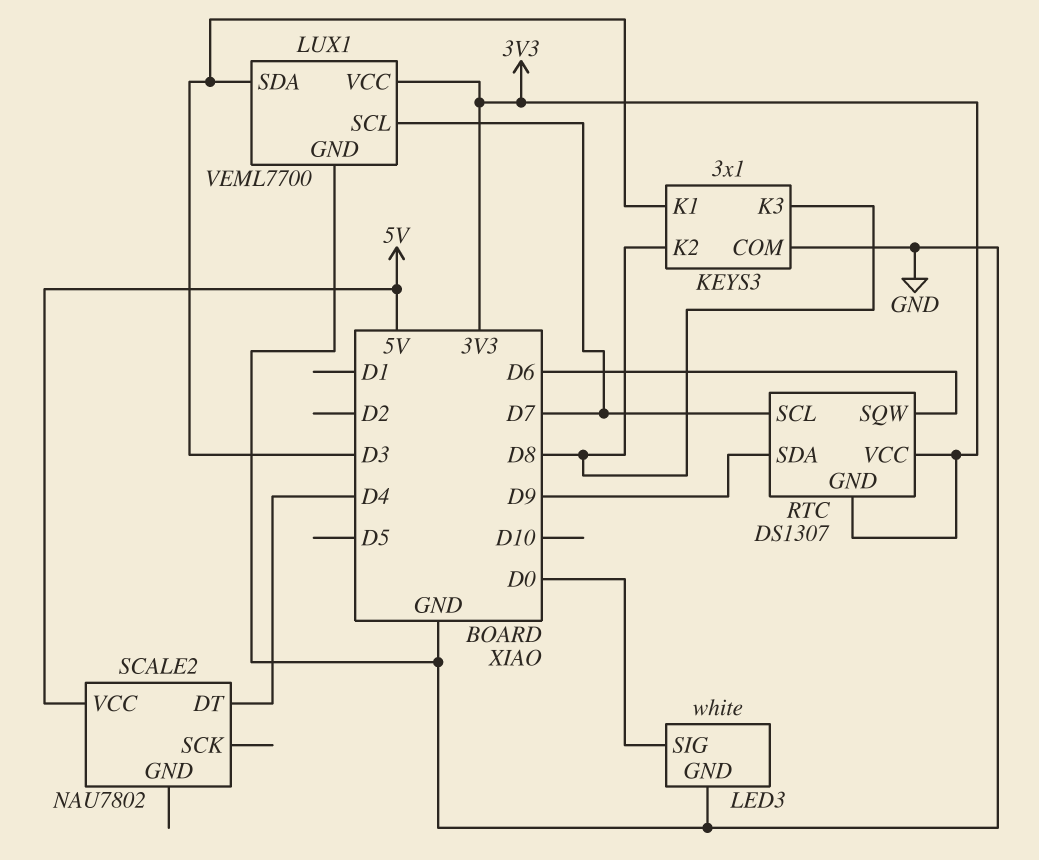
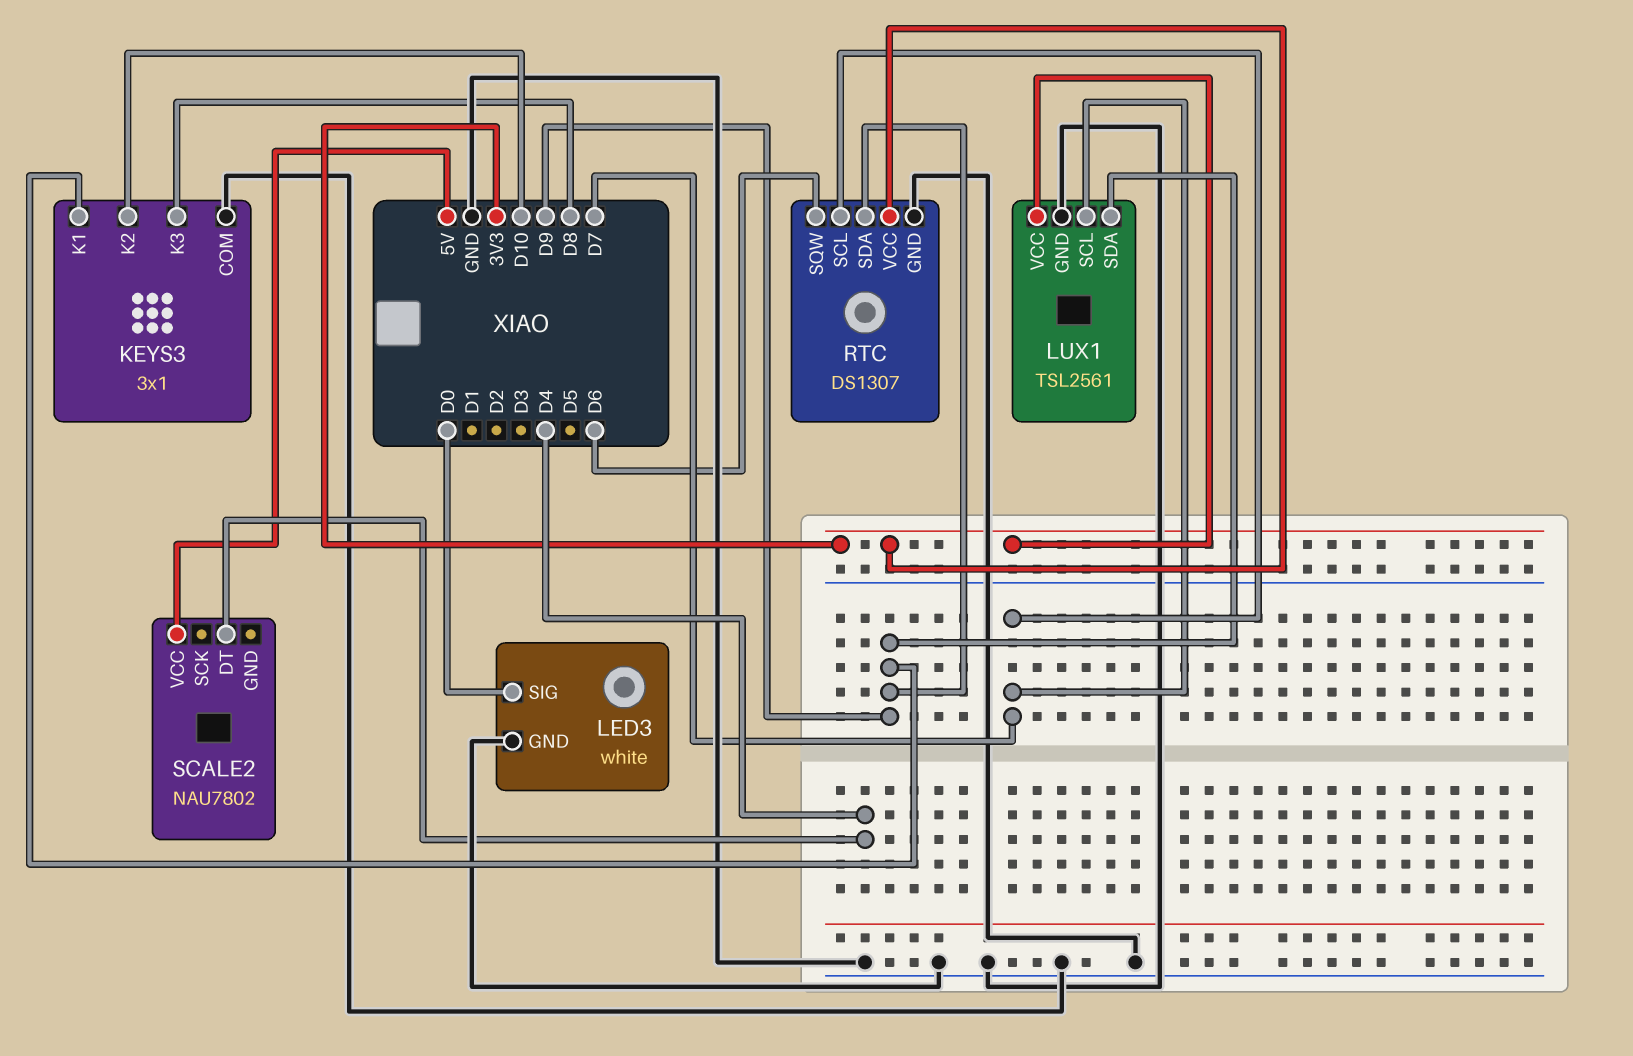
KEYS3 pin K1: D3 -> D9
KEYS3 pin K2: D8 -> D10
LUX1: VEML7700 -> TSL2561
LUX1 pin SDA: D3 -> D9
RTC pin GND: 3V3 -> GND

